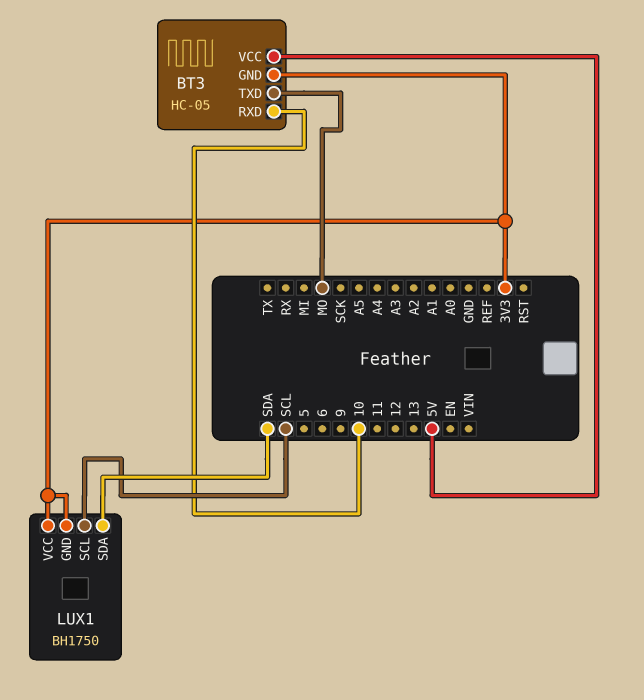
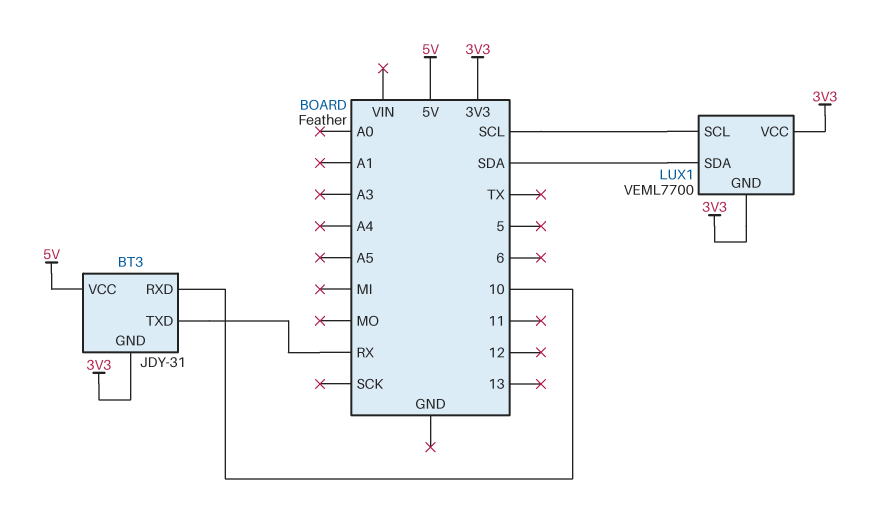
BT3: HC-05 -> JDY-31
BT3 pin TXD: MO -> RX
LUX1: BH1750 -> VEML7700

